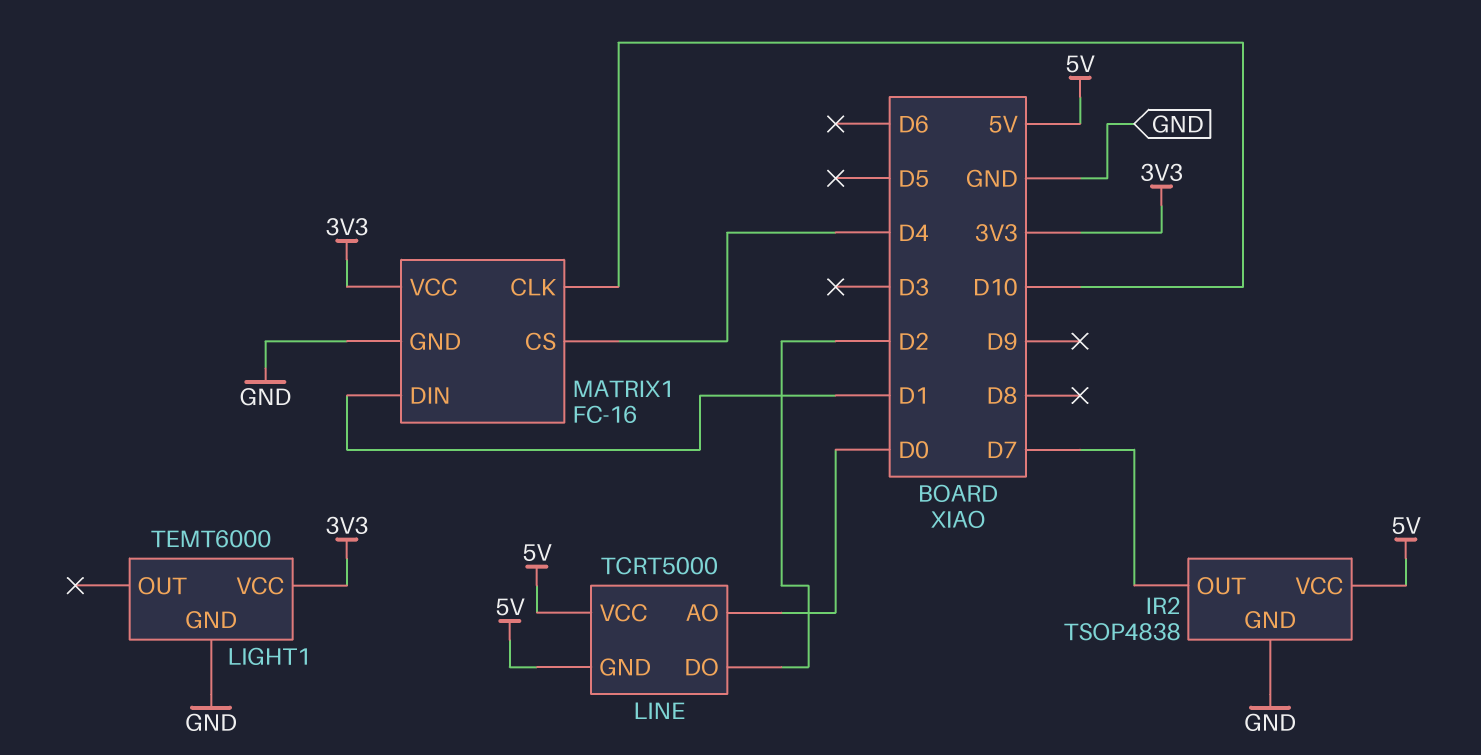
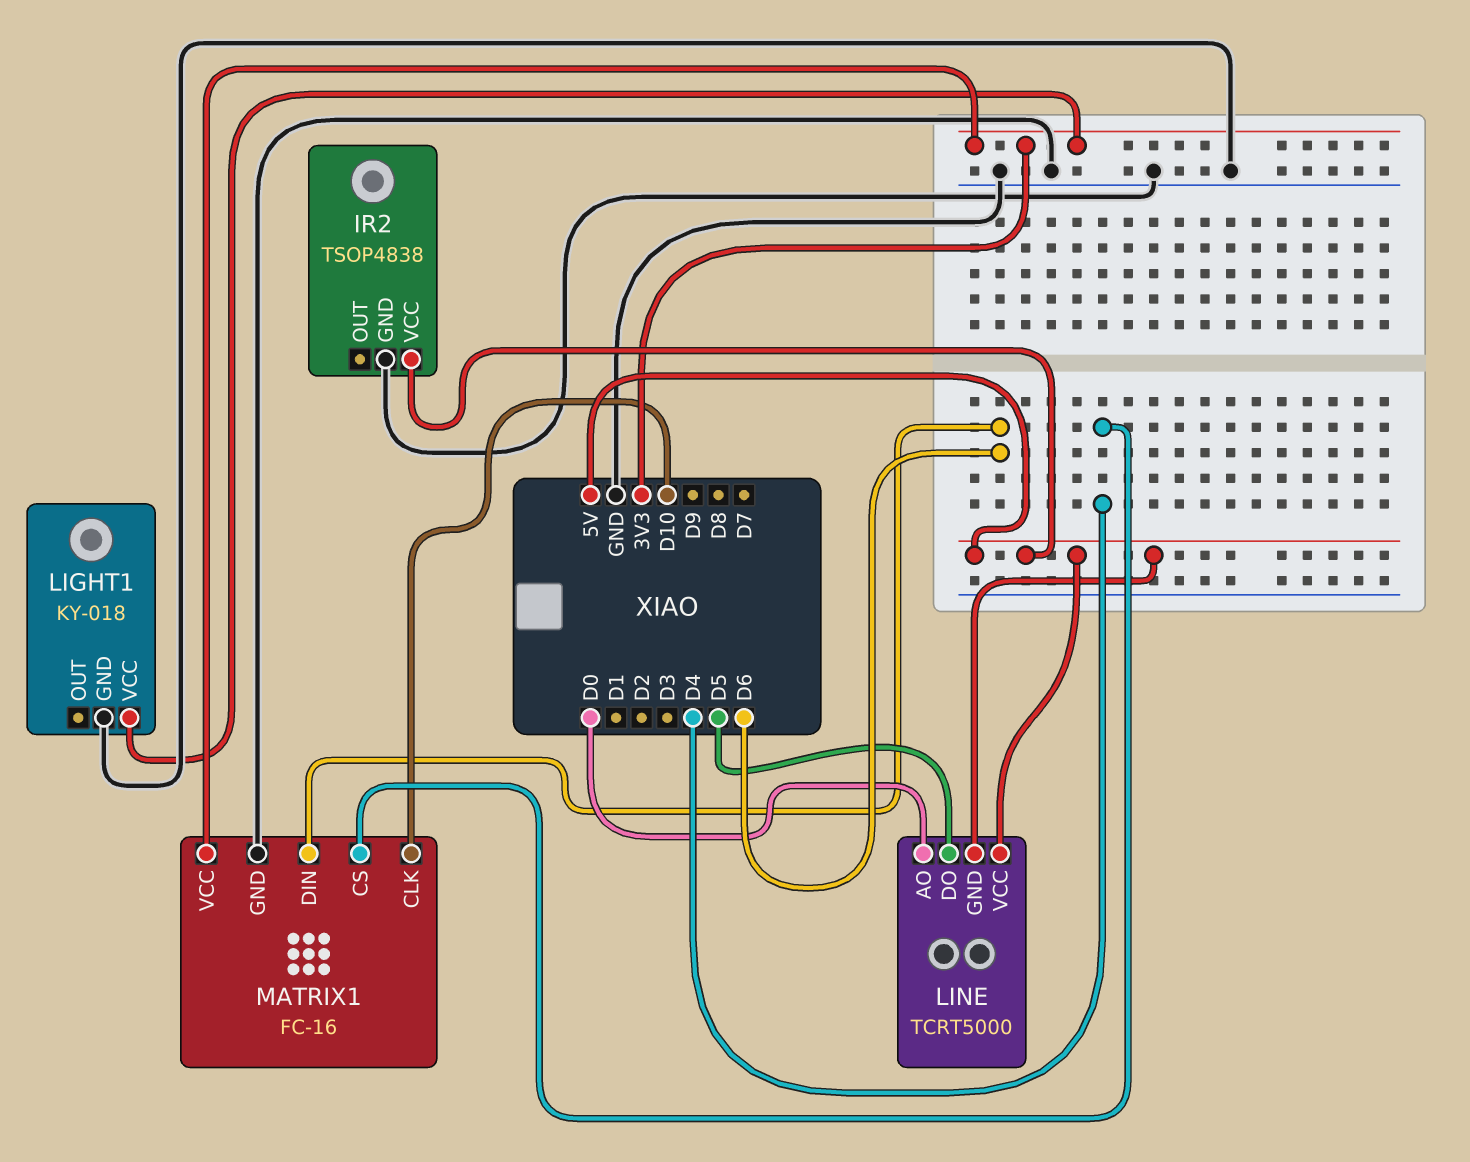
IR2 pin OUT: D7 -> none
LIGHT1: TEMT6000 -> KY-018
LINE pin DO: D2 -> D5
MATRIX1 pin DIN: D1 -> D6

